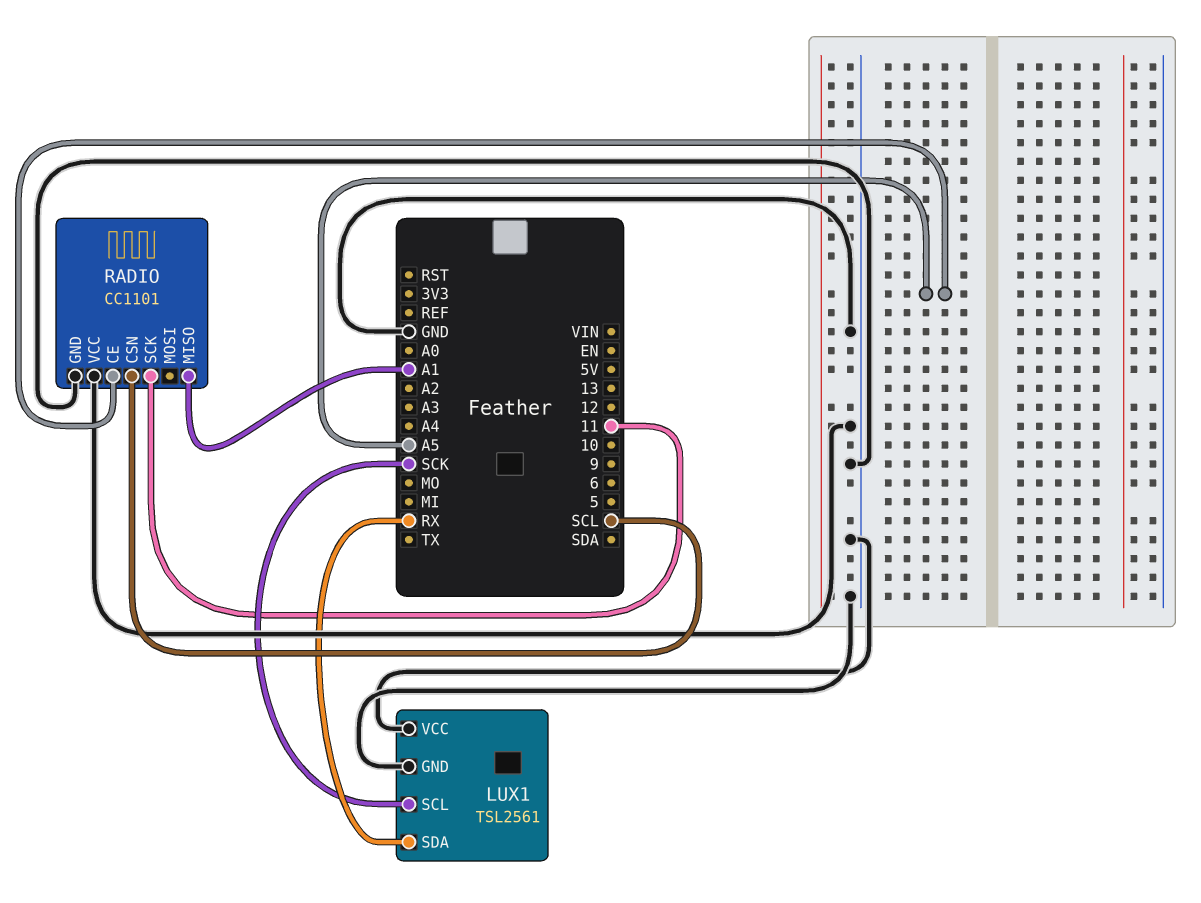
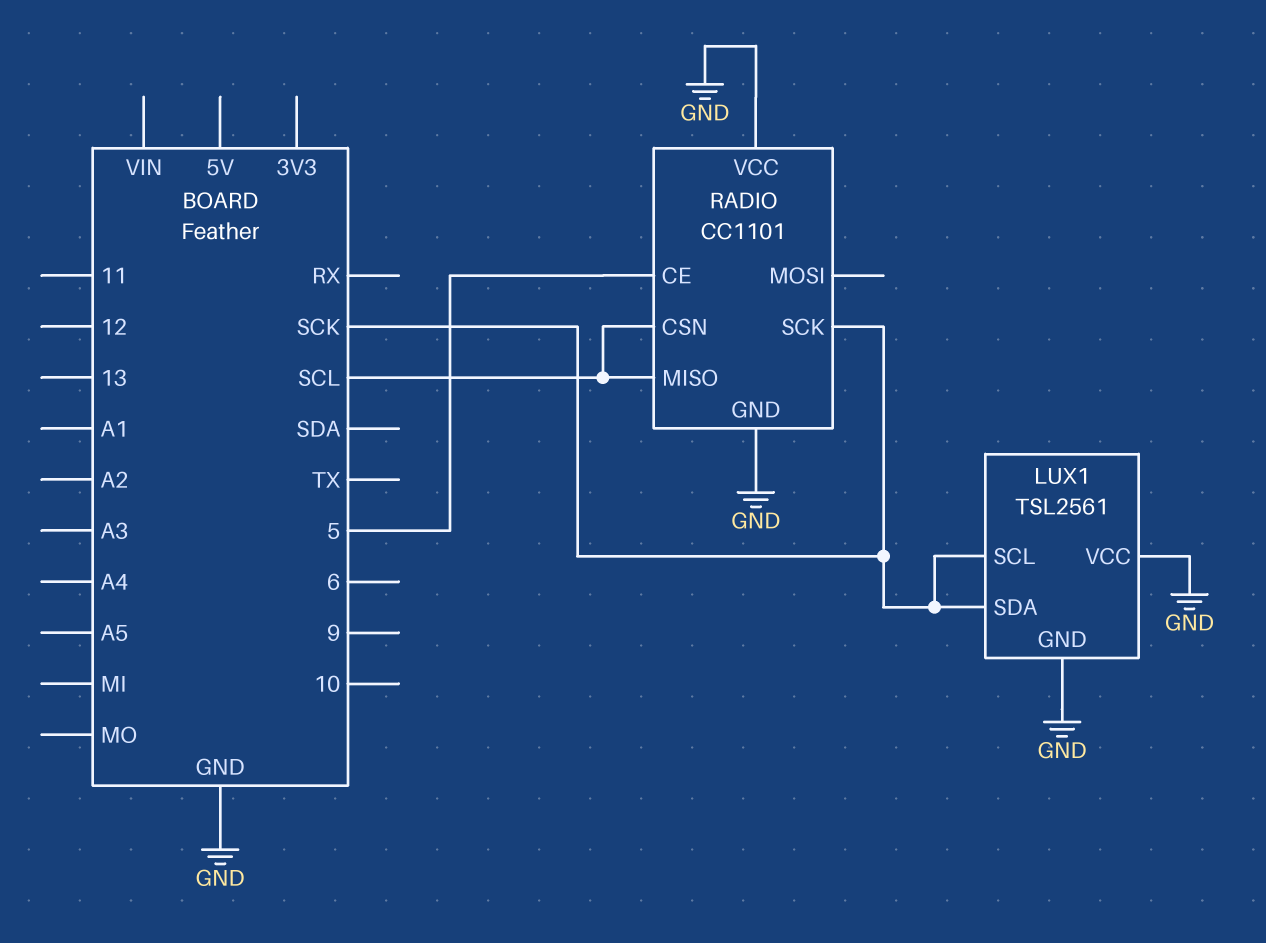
LUX1 pin SDA: RX -> SCK
RADIO pin CE: A5 -> 5
RADIO pin MISO: A1 -> SCL
RADIO pin SCK: 11 -> SCK

